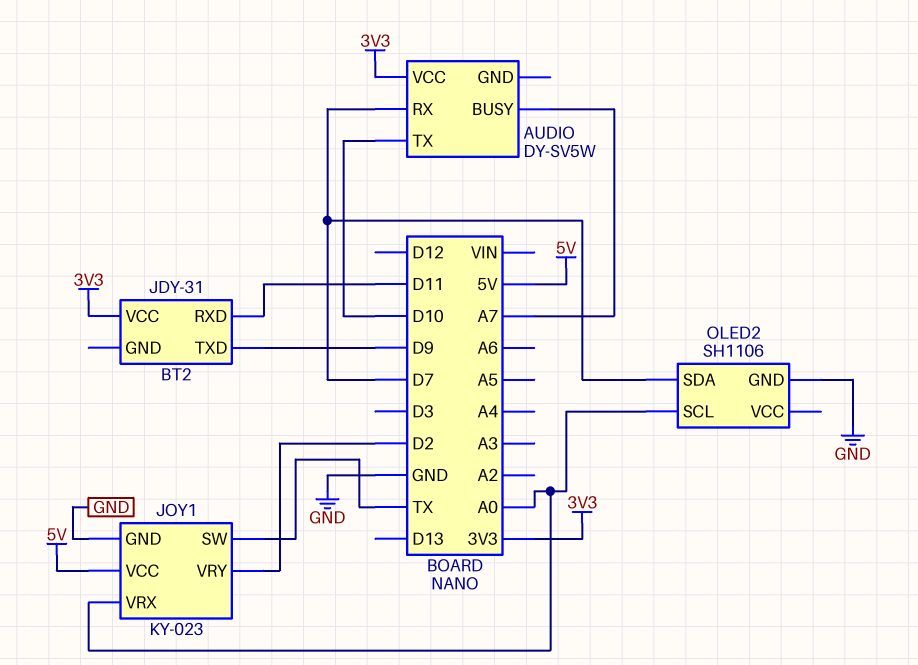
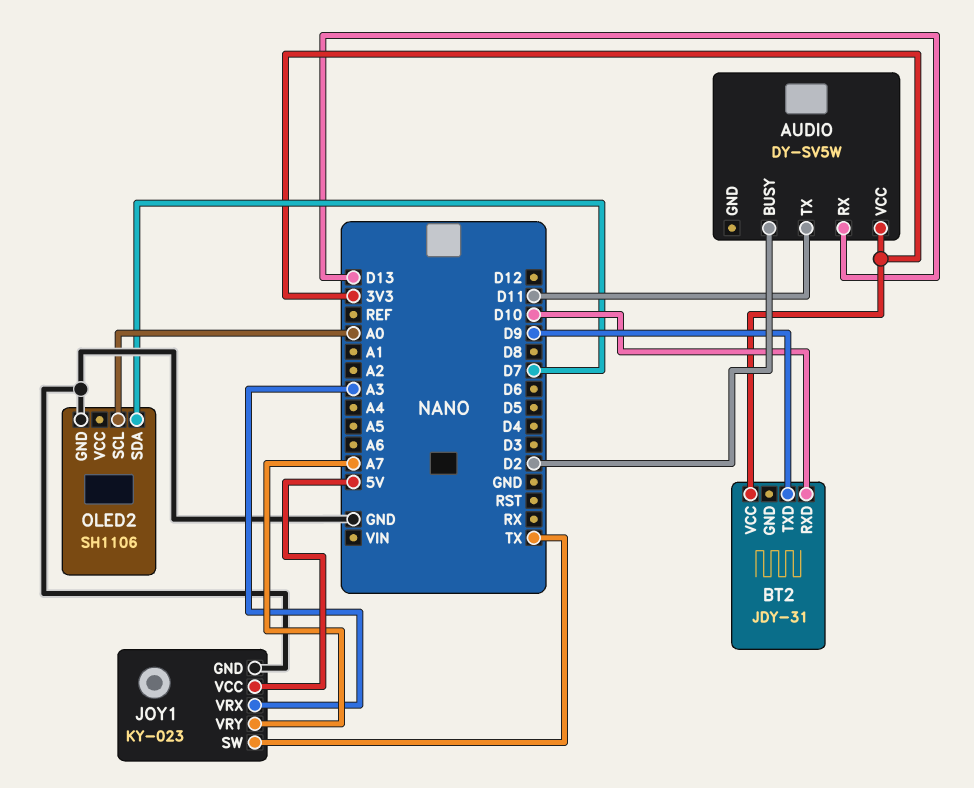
AUDIO pin BUSY: A7 -> D2
AUDIO pin RX: D7 -> D13
AUDIO pin TX: D10 -> D11
BT2 pin RXD: D11 -> D10
JOY1 pin VRX: A0 -> A3
JOY1 pin VRY: D2 -> A7

